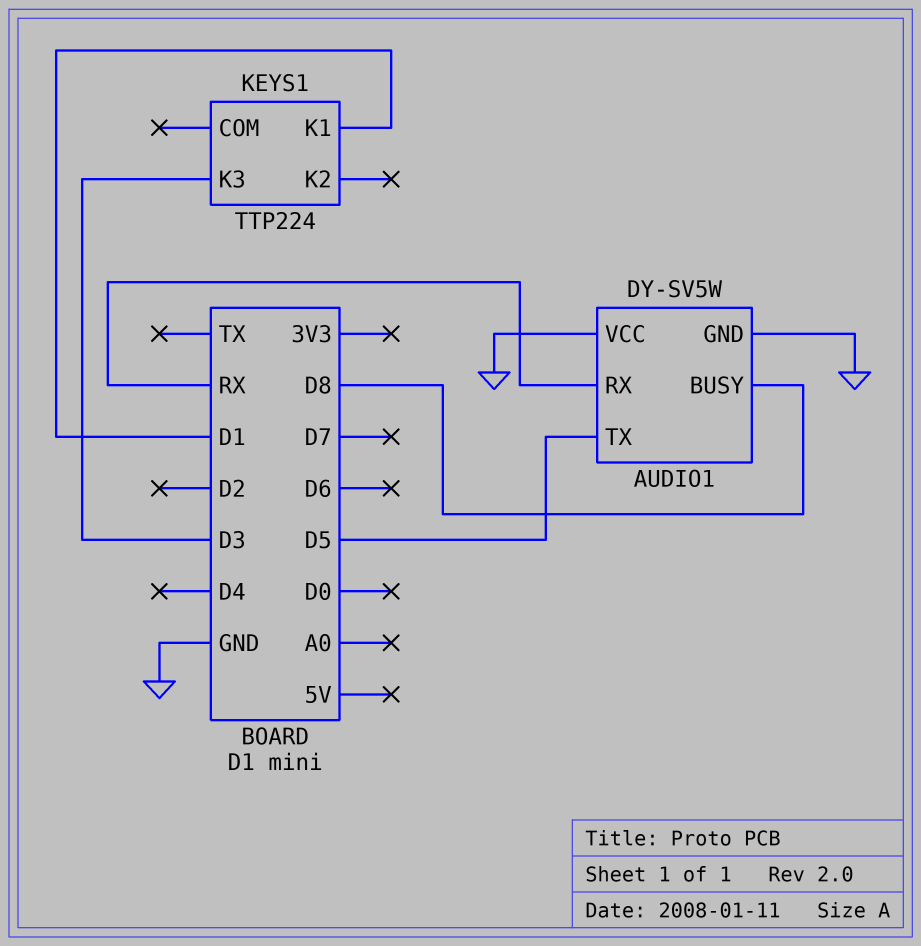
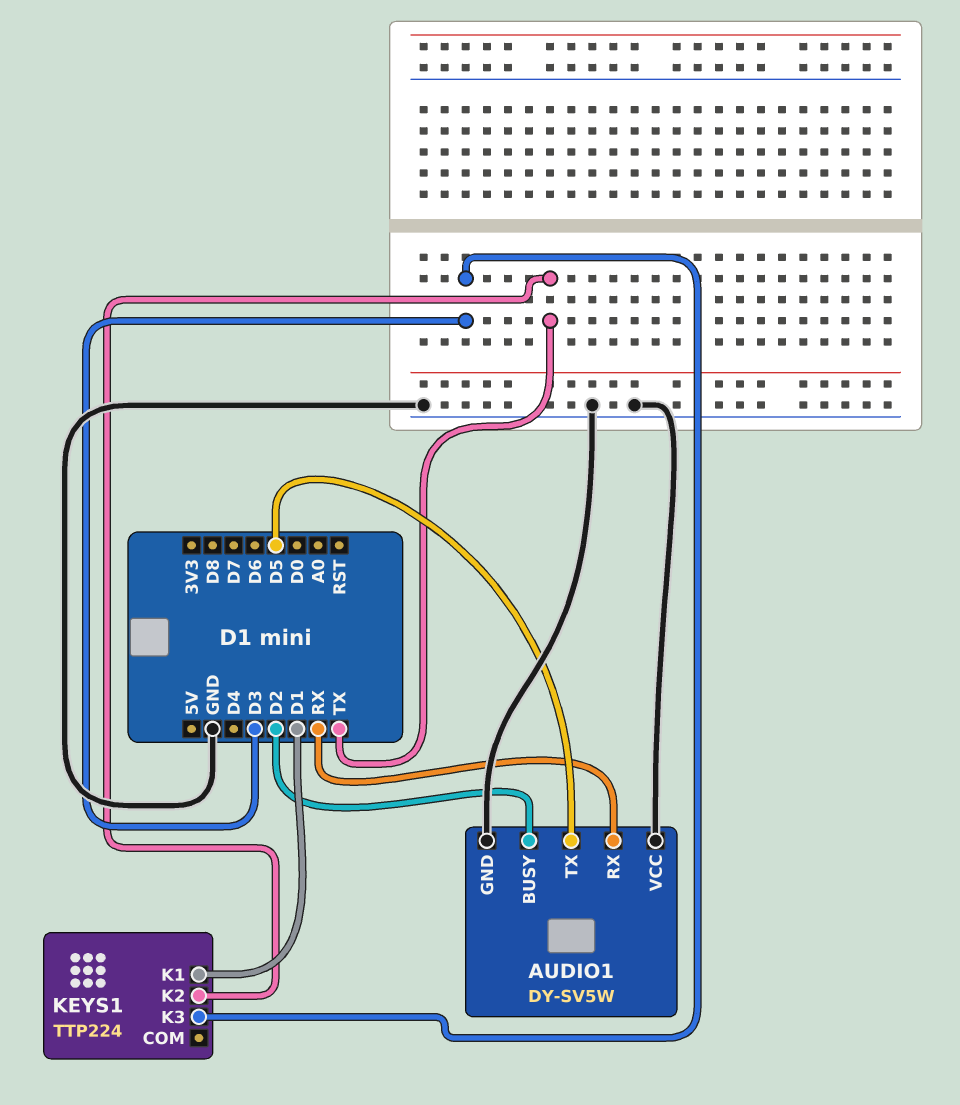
AUDIO1 pin BUSY: D8 -> D2
KEYS1 pin K2: none -> TX

